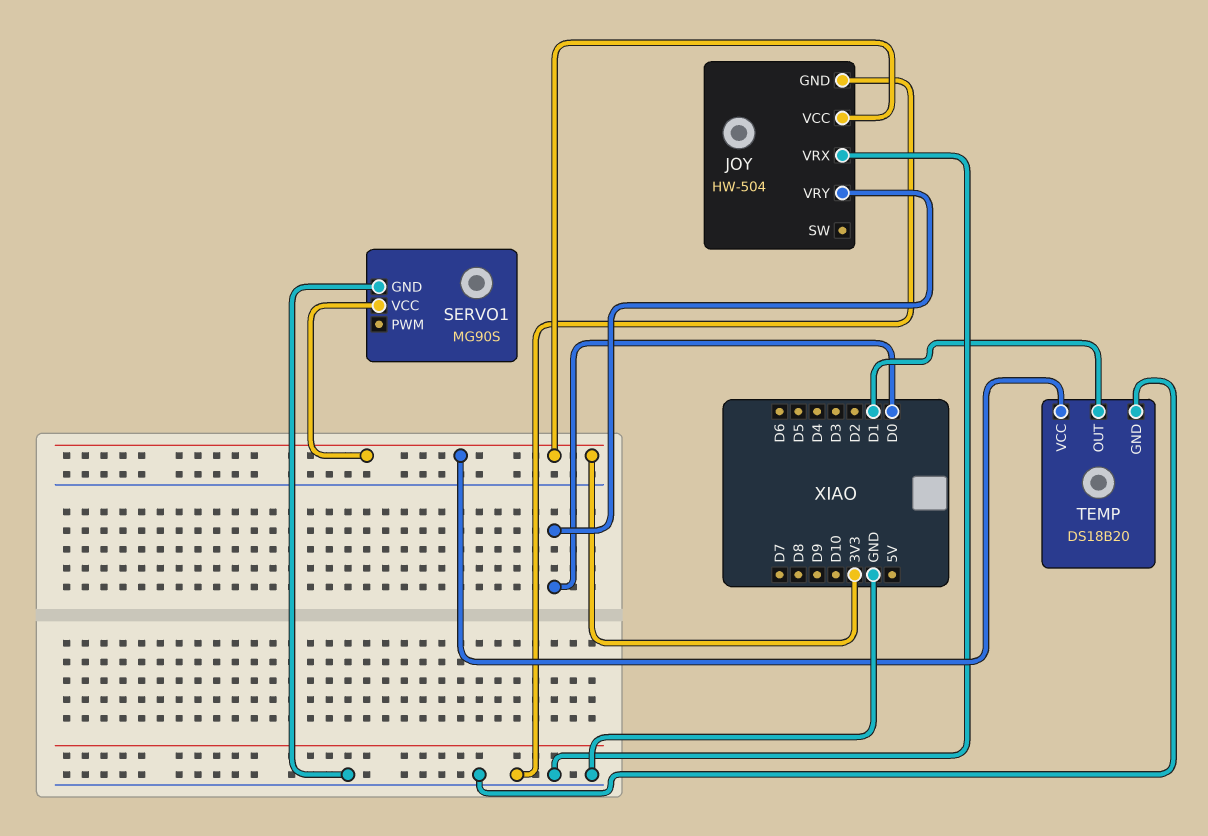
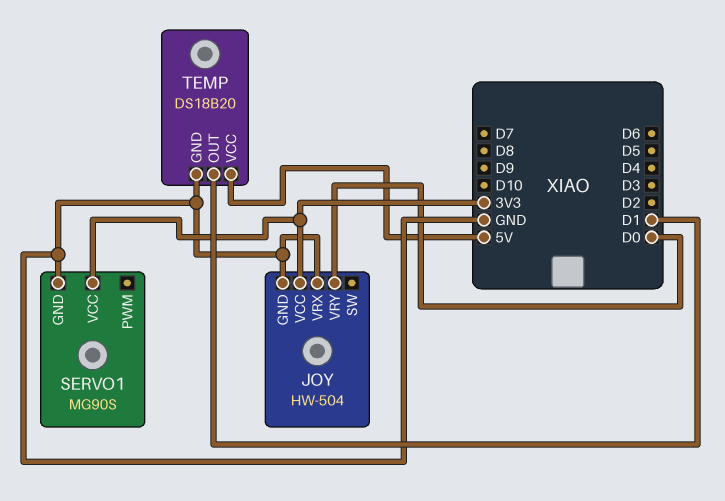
TEMP pin VCC: 3V3 -> 5V

